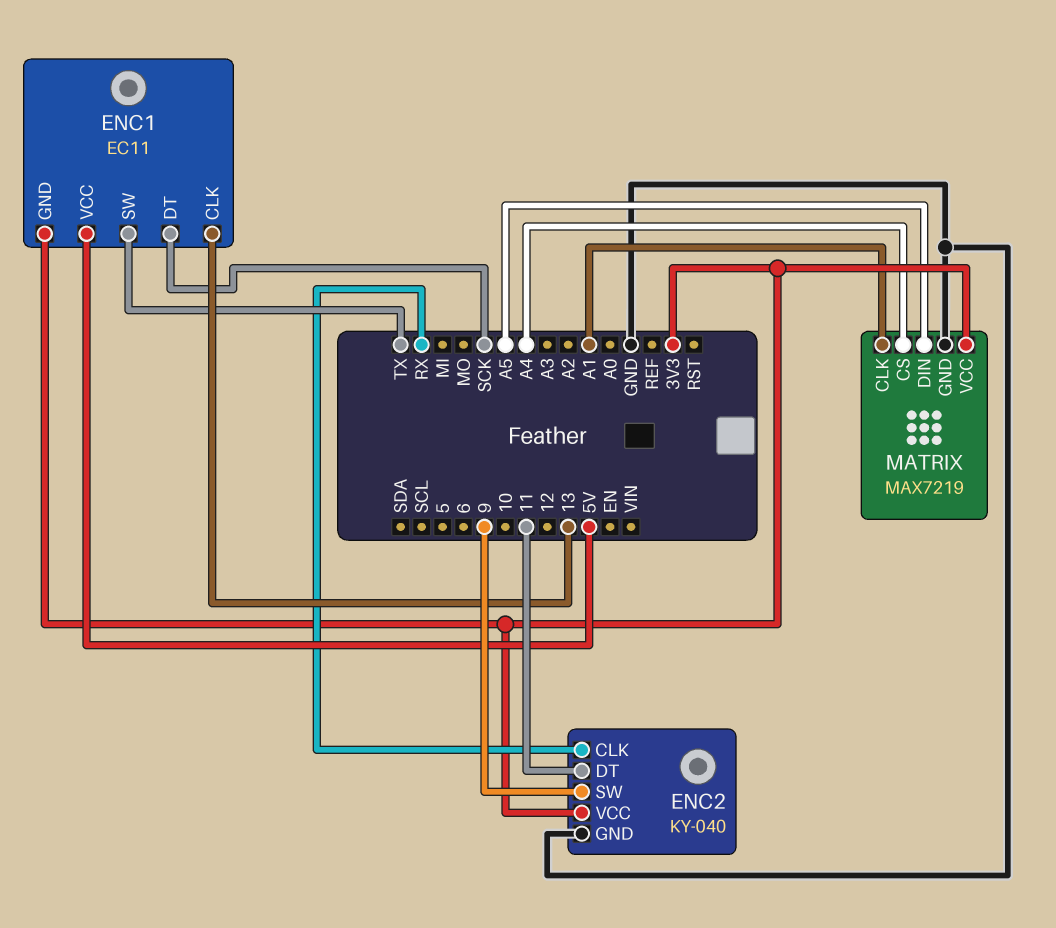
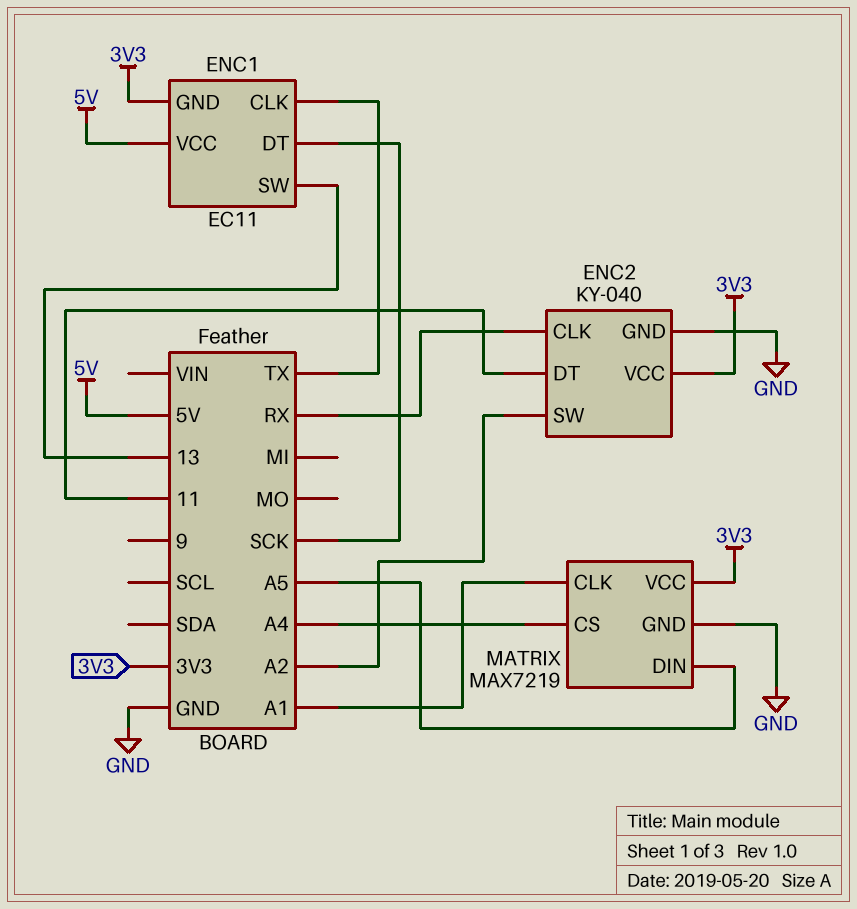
ENC1 pin CLK: 13 -> TX
ENC1 pin SW: TX -> 13
ENC2 pin SW: 9 -> A2

